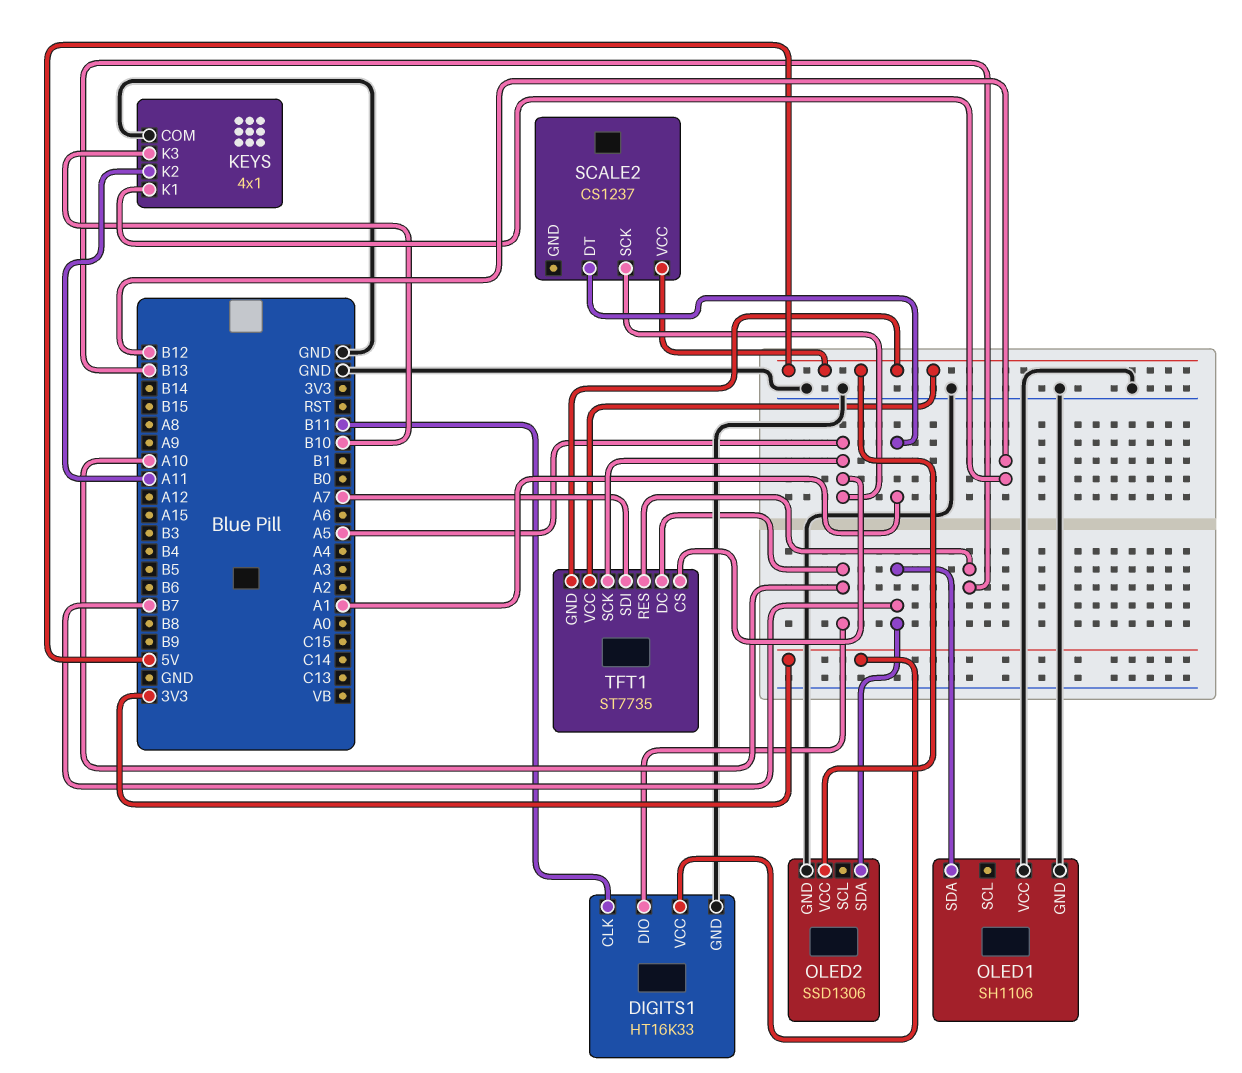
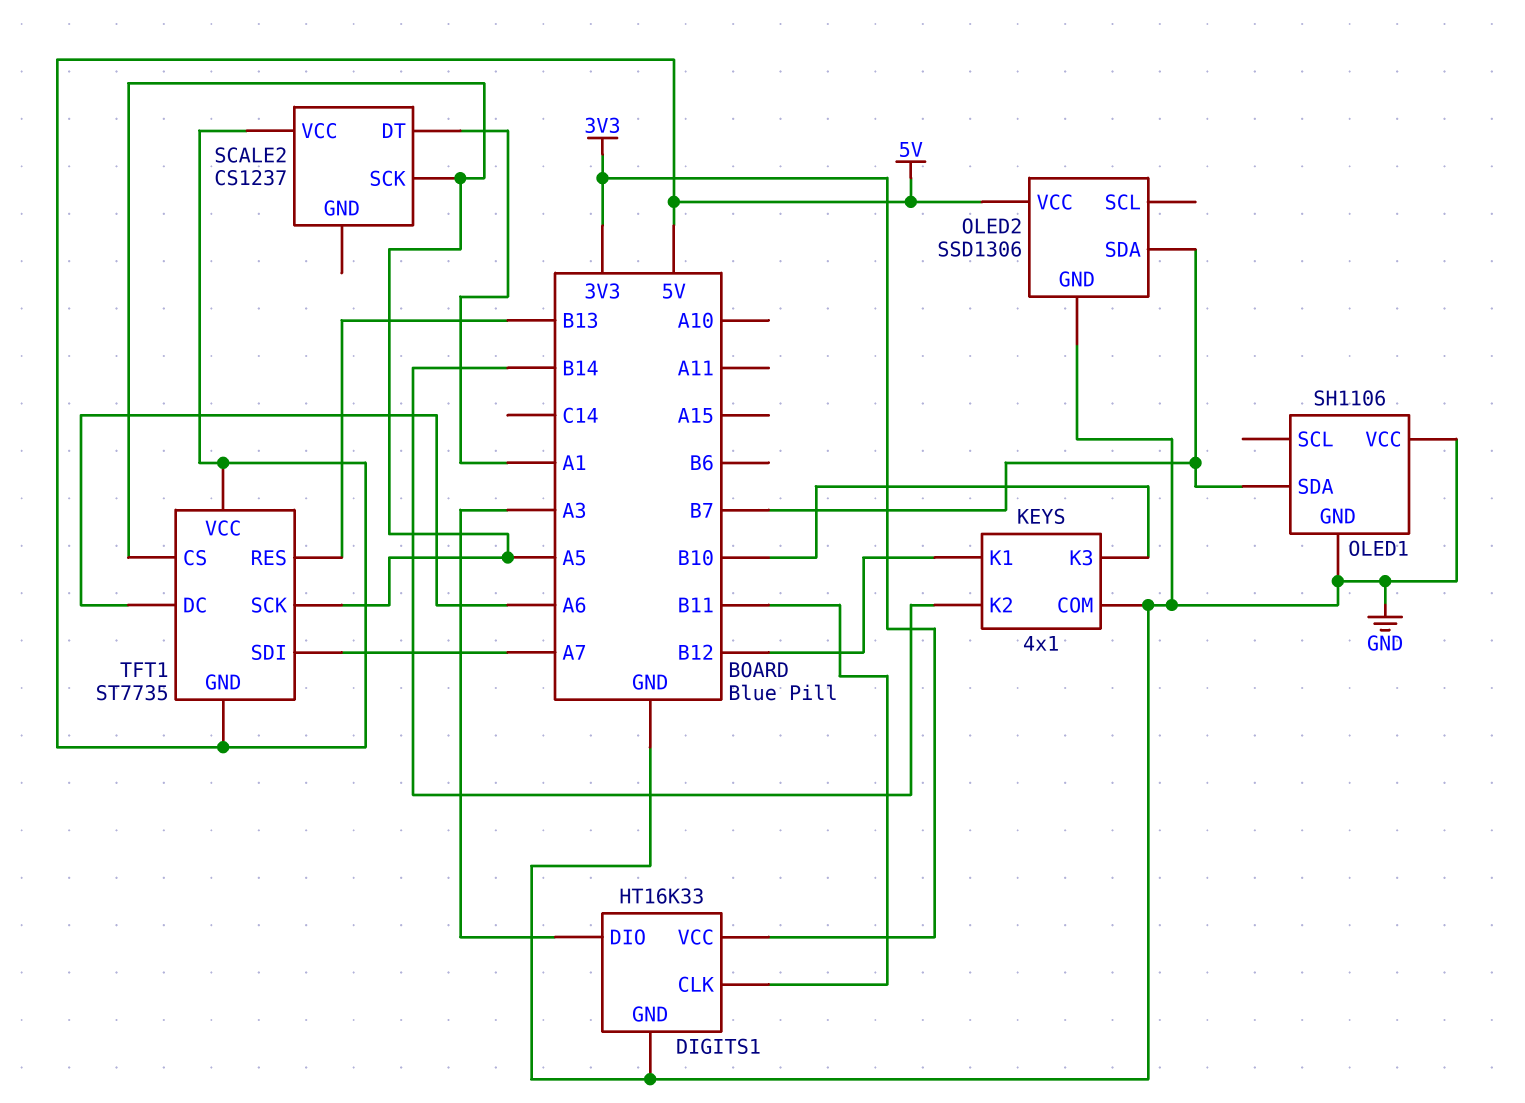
DIGITS1 pin DIO: A10 -> A3
KEYS pin K2: A11 -> B14
TFT1 pin DC: A10 -> A6

